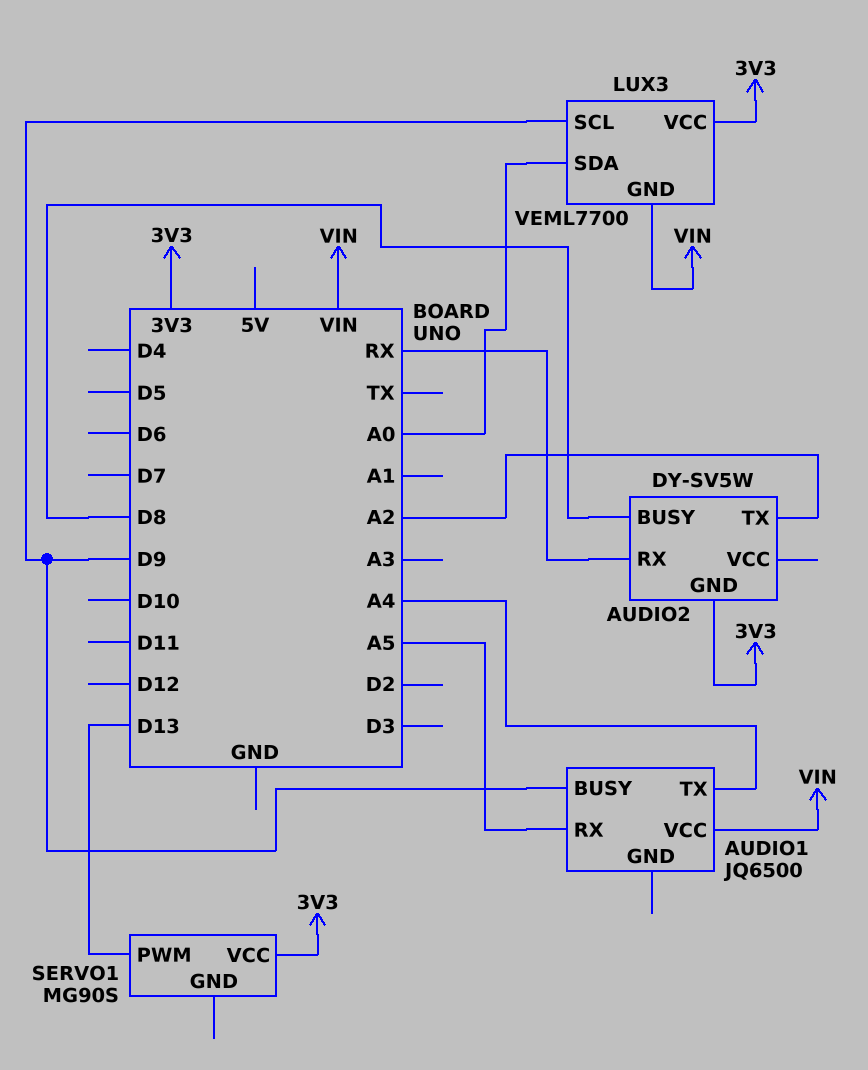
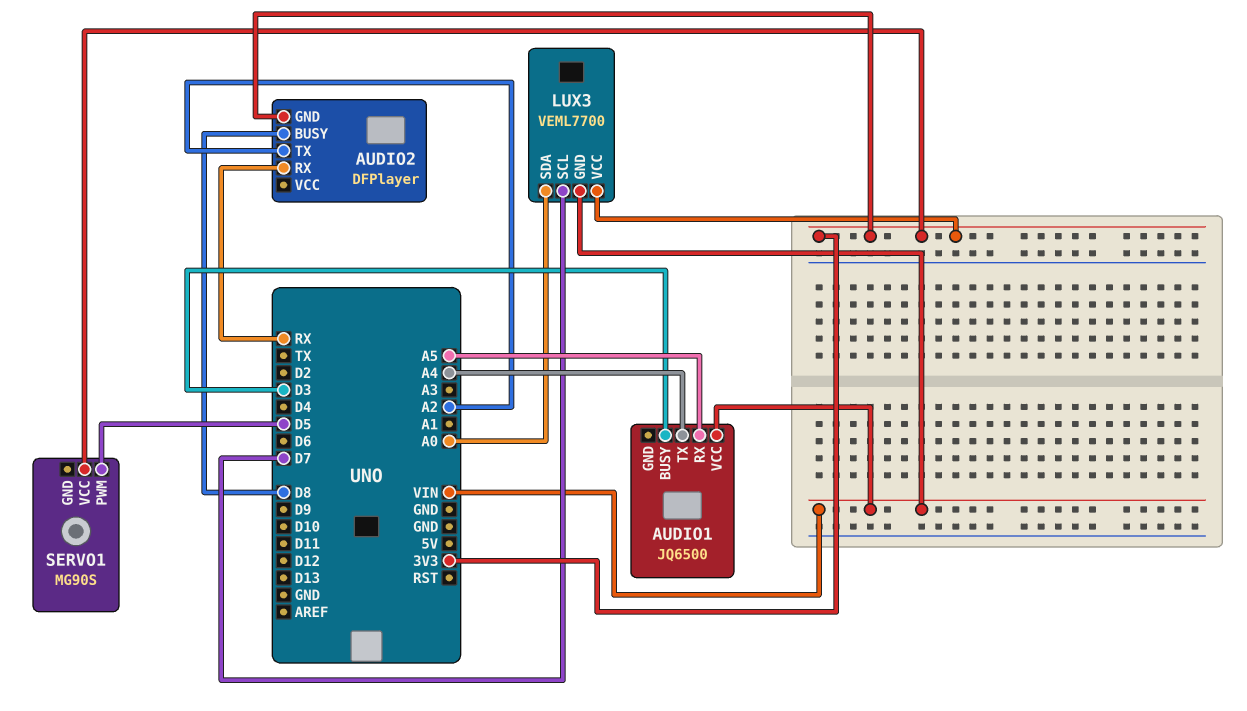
AUDIO1 pin BUSY: D9 -> D3
AUDIO2: DY-SV5W -> DFPlayer
LUX3 pin SCL: D9 -> D7
SERVO1 pin PWM: D13 -> D5

